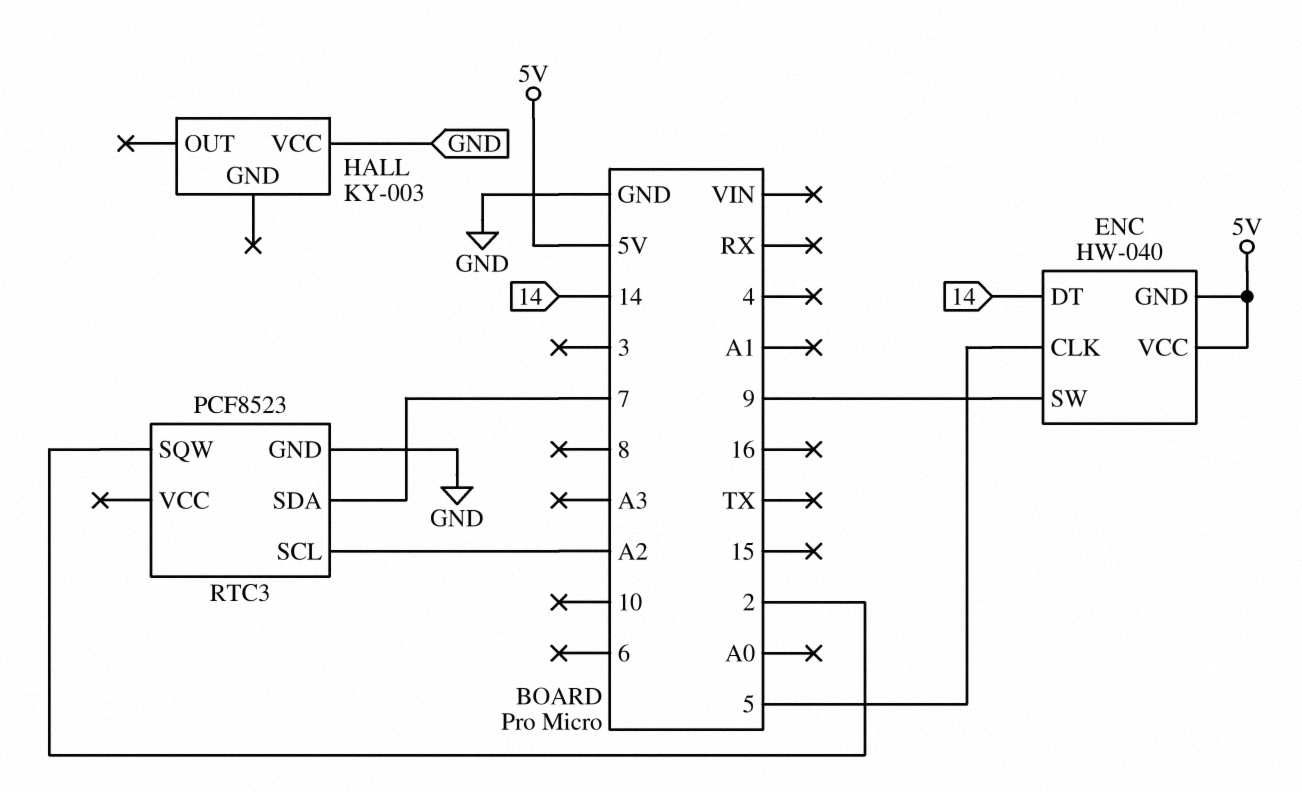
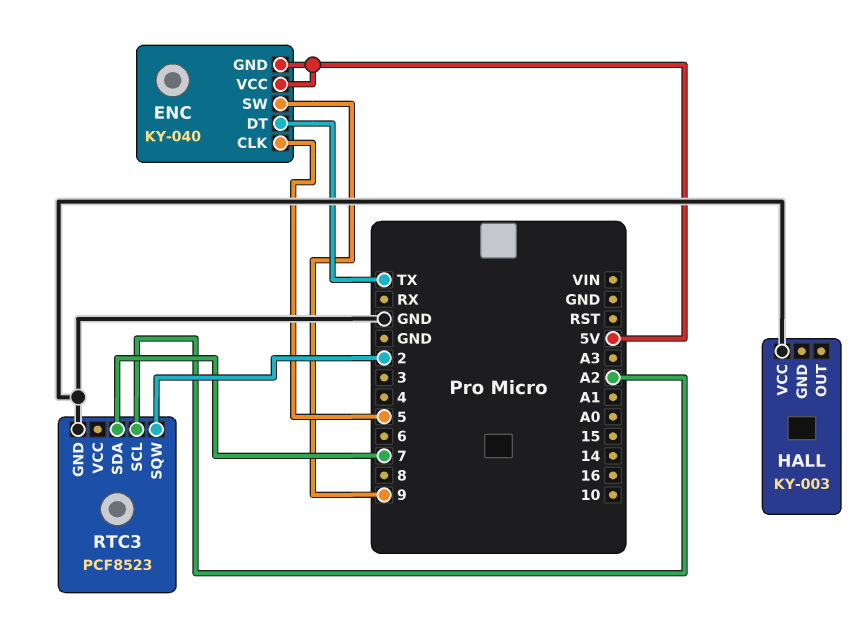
ENC: HW-040 -> KY-040
ENC pin DT: 14 -> TX

